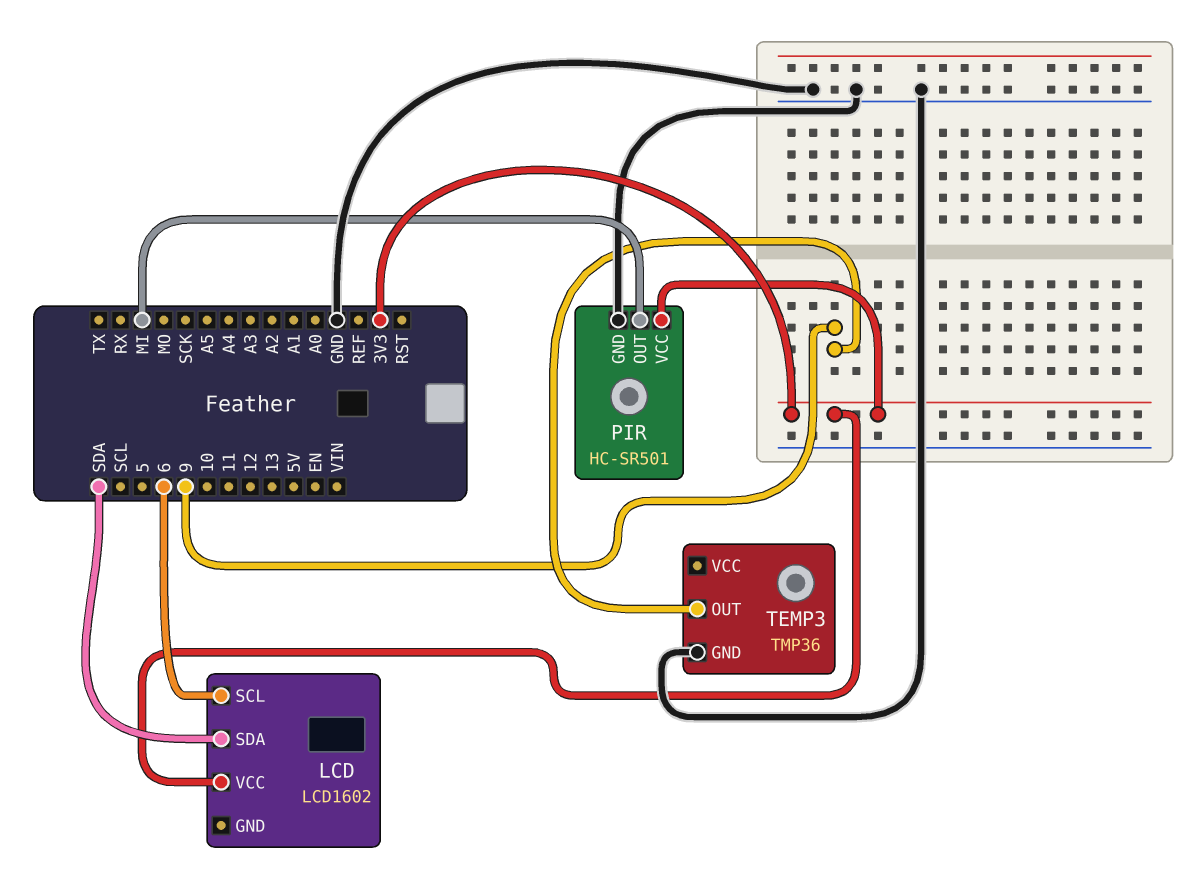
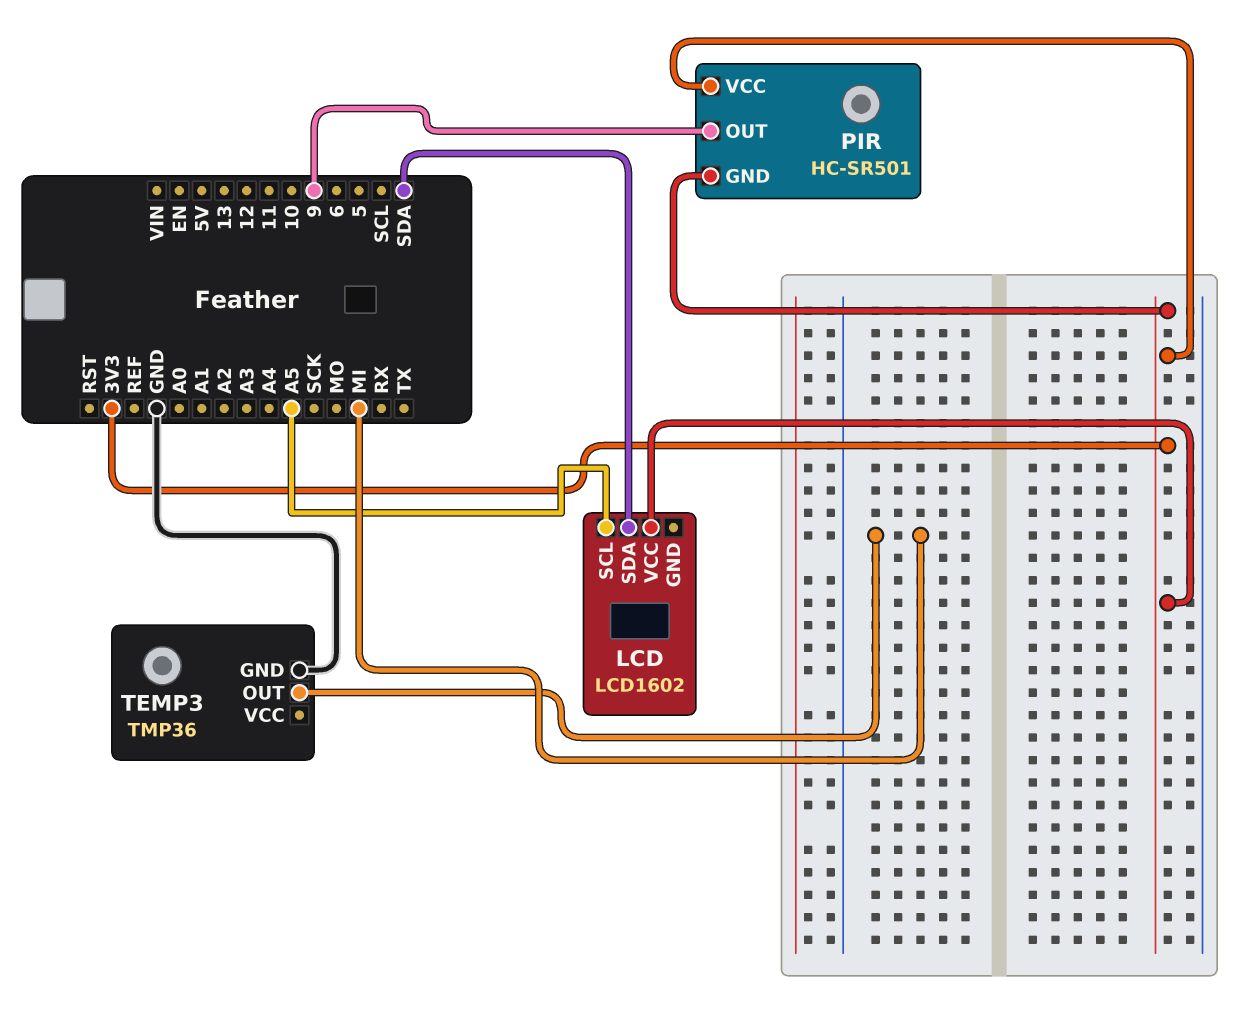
LCD pin SCL: 6 -> A5
PIR pin GND: GND -> 3V3
PIR pin OUT: MI -> 9
TEMP3 pin OUT: 9 -> MI

